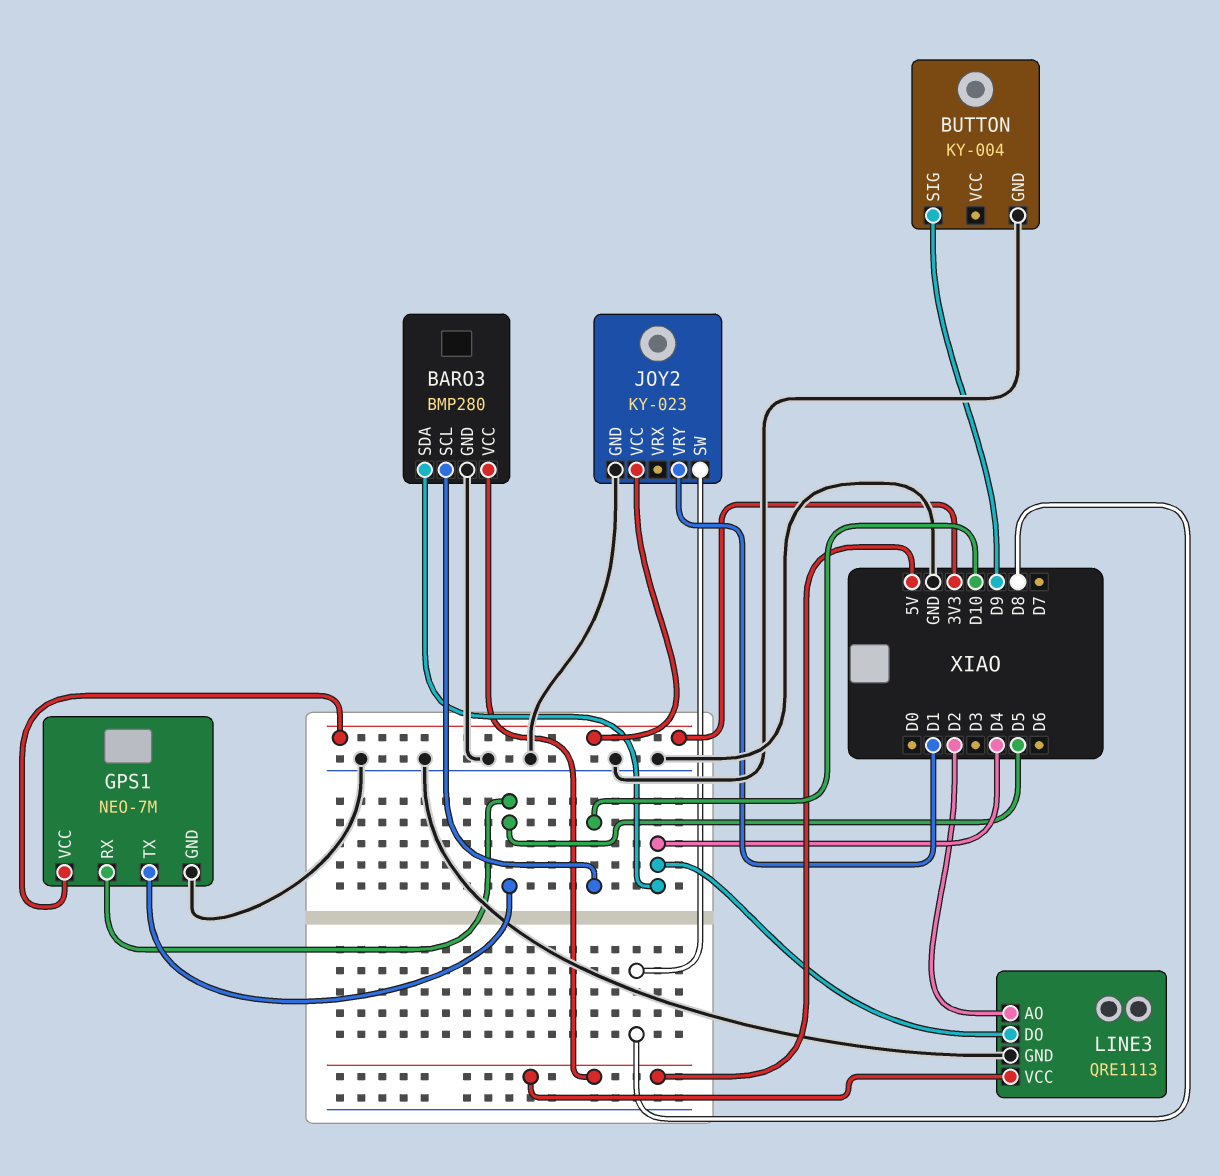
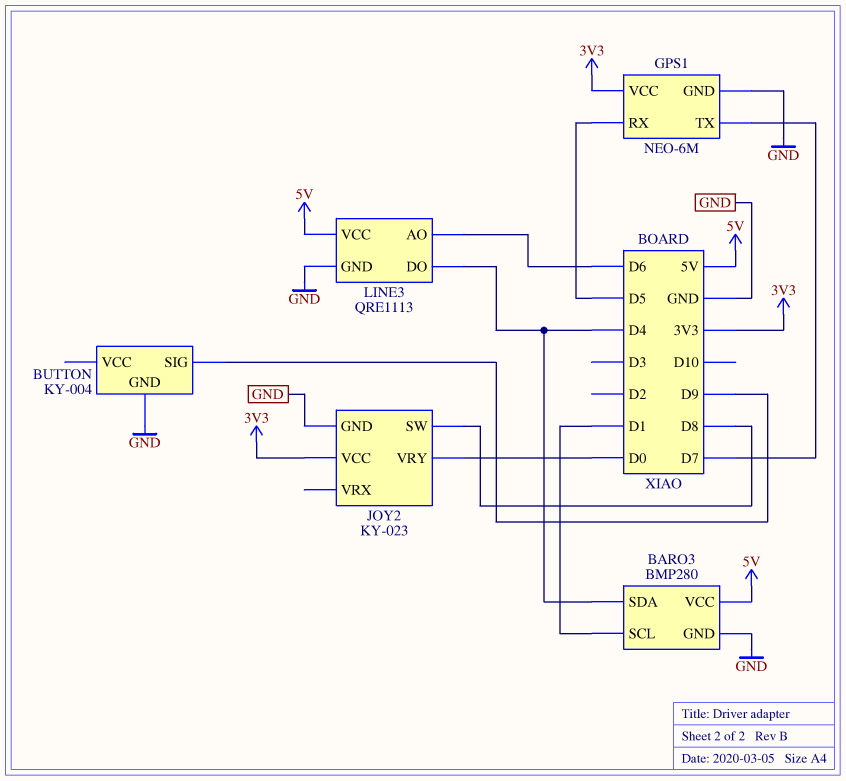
BARO3 pin SCL: D10 -> D1
GPS1: NEO-7M -> NEO-6M
GPS1 pin TX: D5 -> D7
JOY2 pin VRY: D1 -> D0
LINE3 pin AO: D2 -> D6

